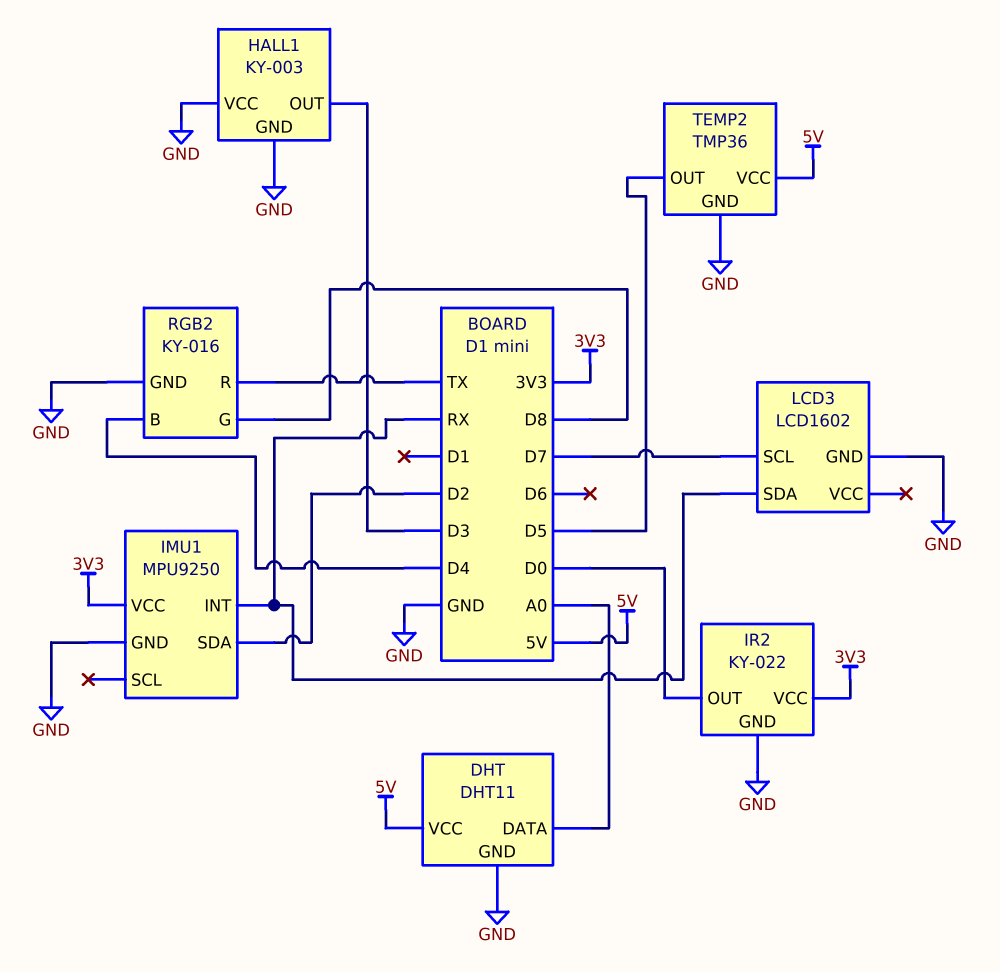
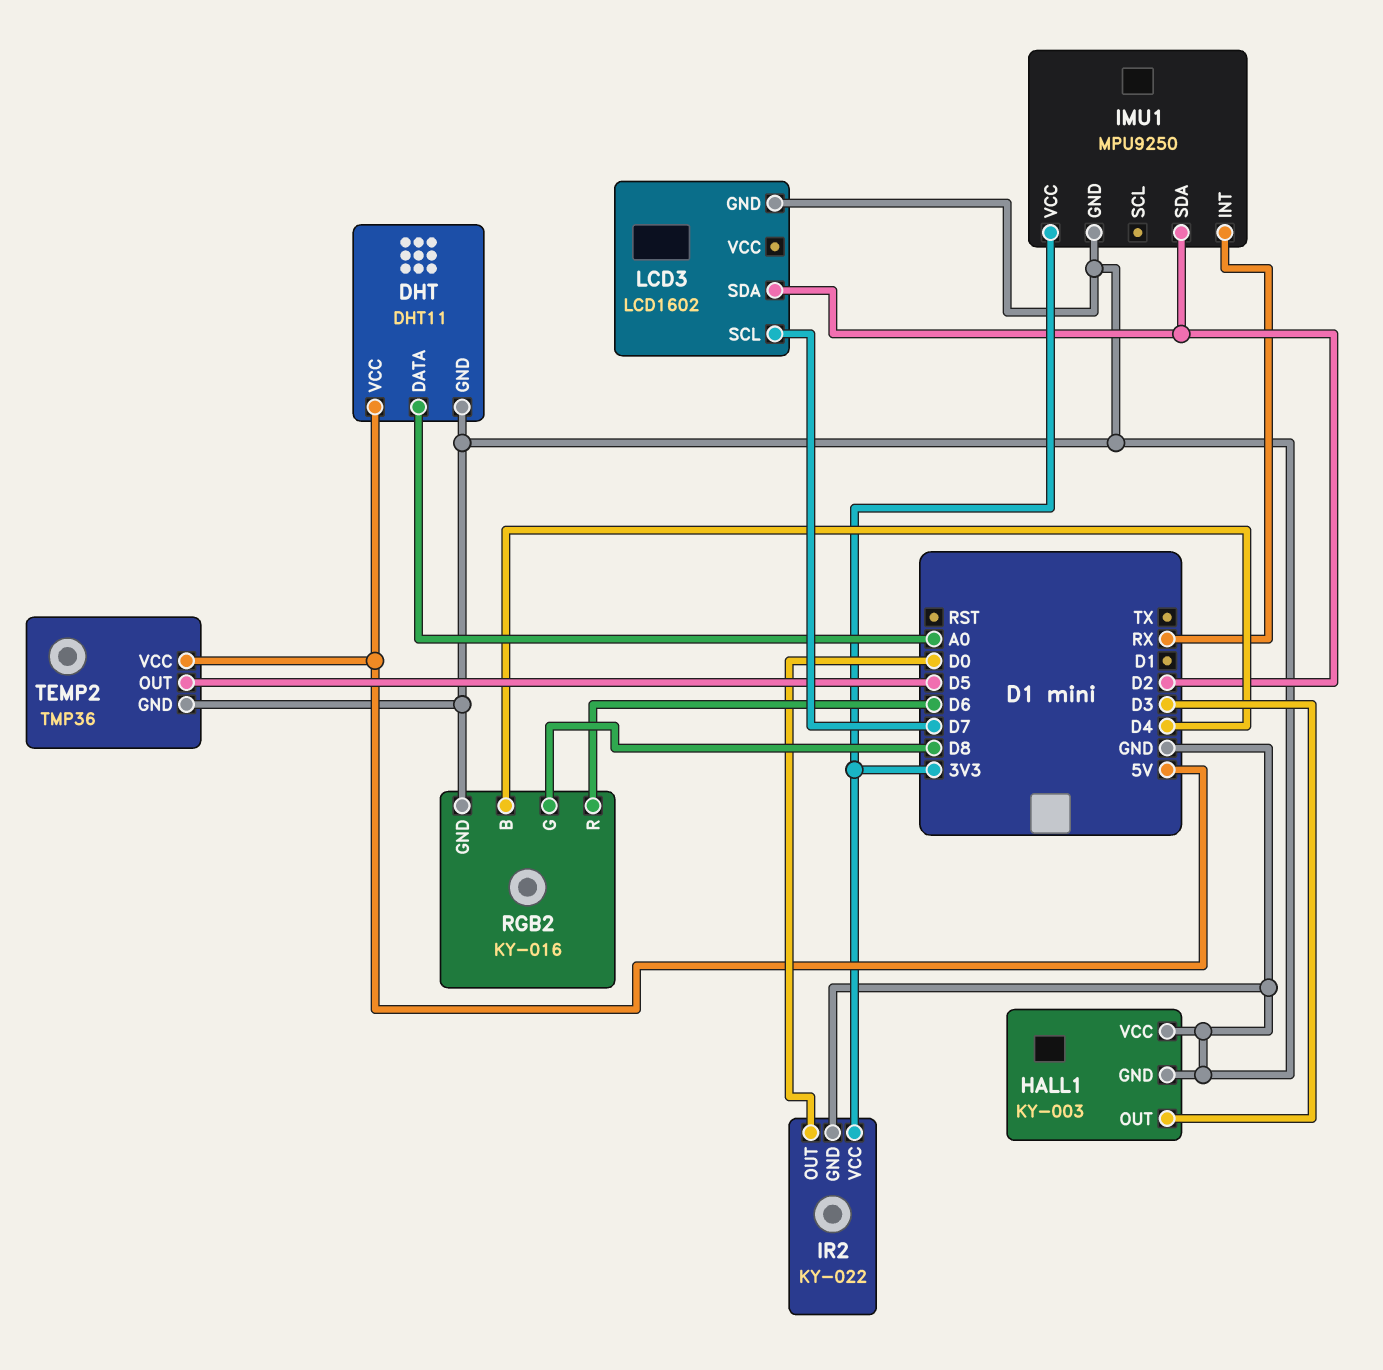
LCD3 pin SDA: RX -> D2
RGB2 pin R: TX -> D6

